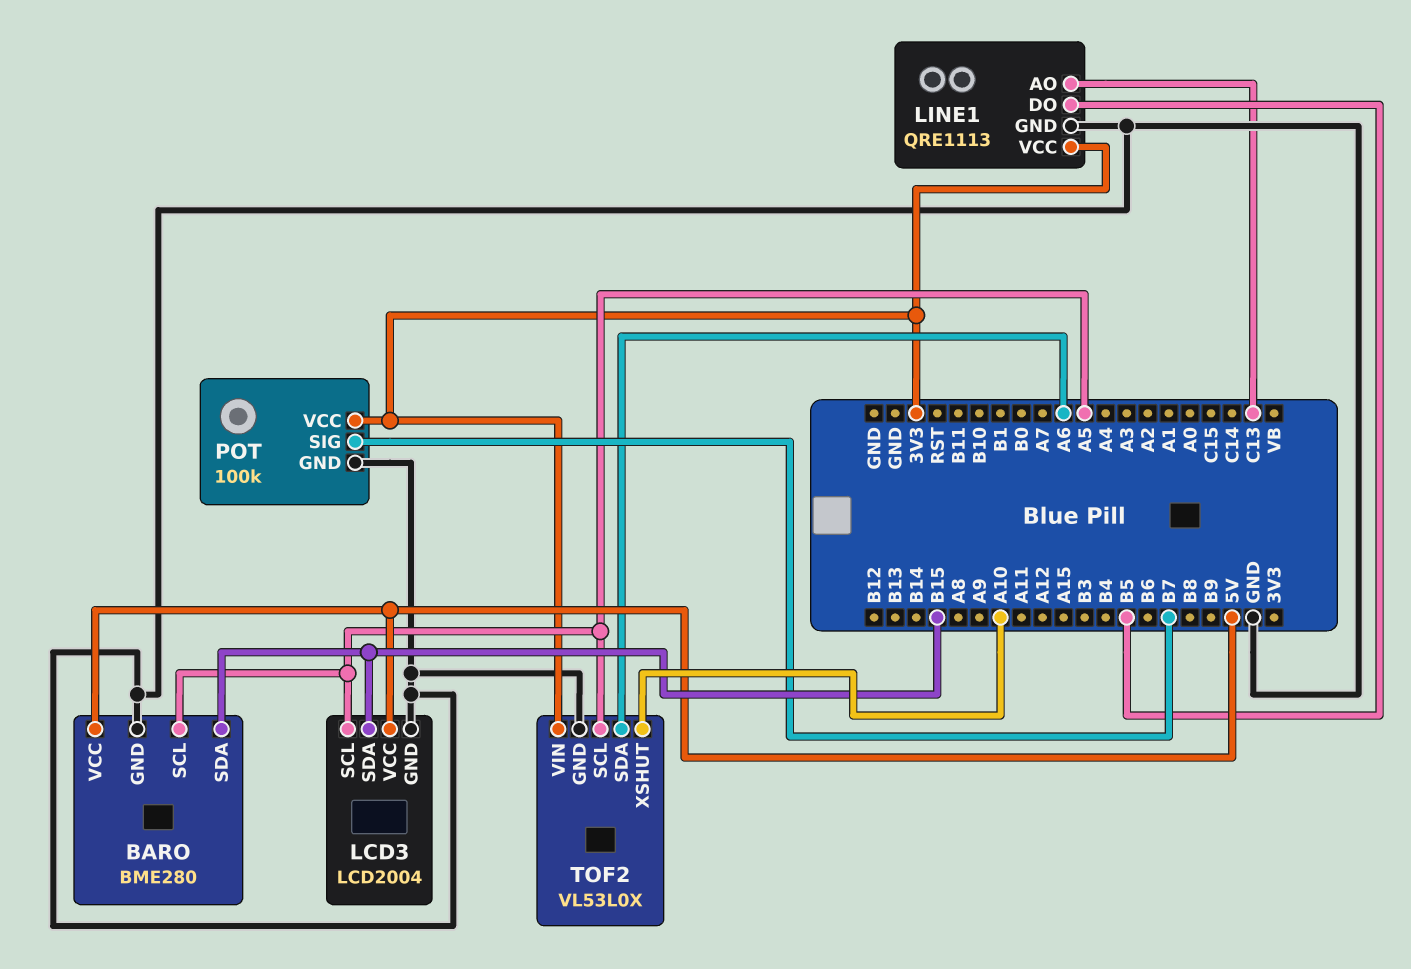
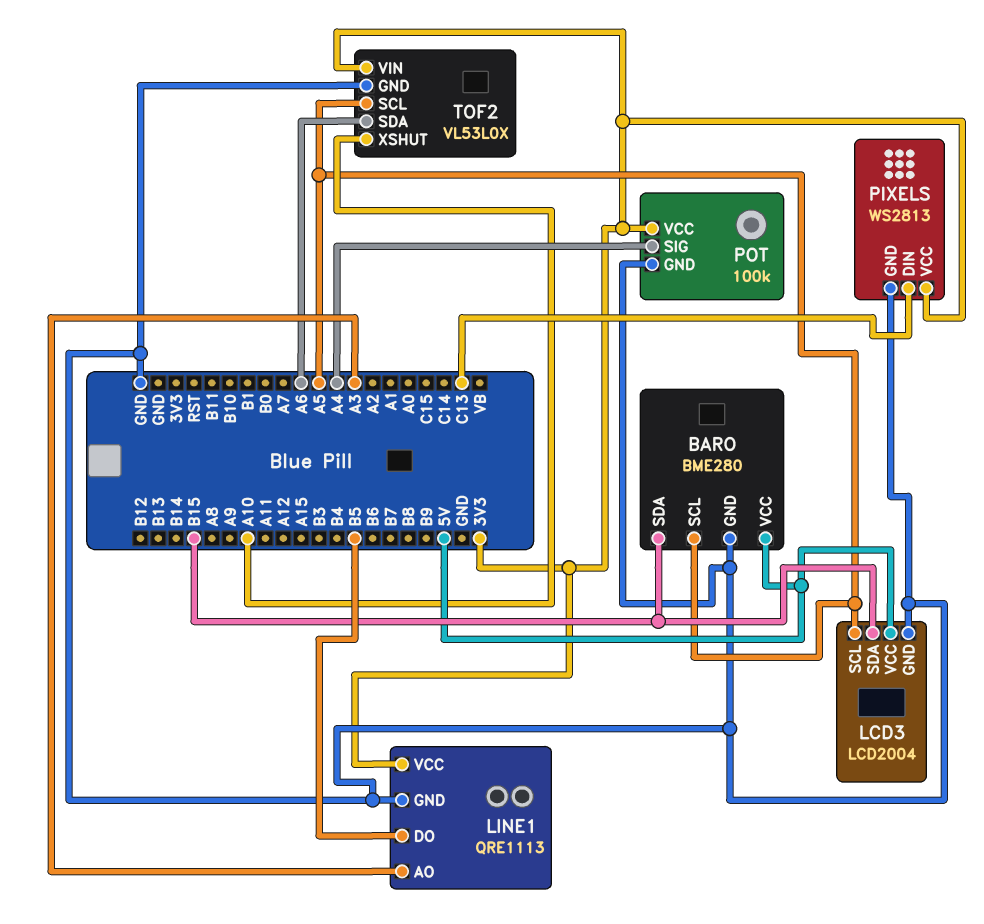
LINE1 pin AO: C13 -> A3
PIXELS: none -> WS2813
PIXELS pin DIN: none -> C13
PIXELS pin GND: none -> GND
PIXELS pin VCC: none -> 3V3
POT pin SIG: B7 -> A4

